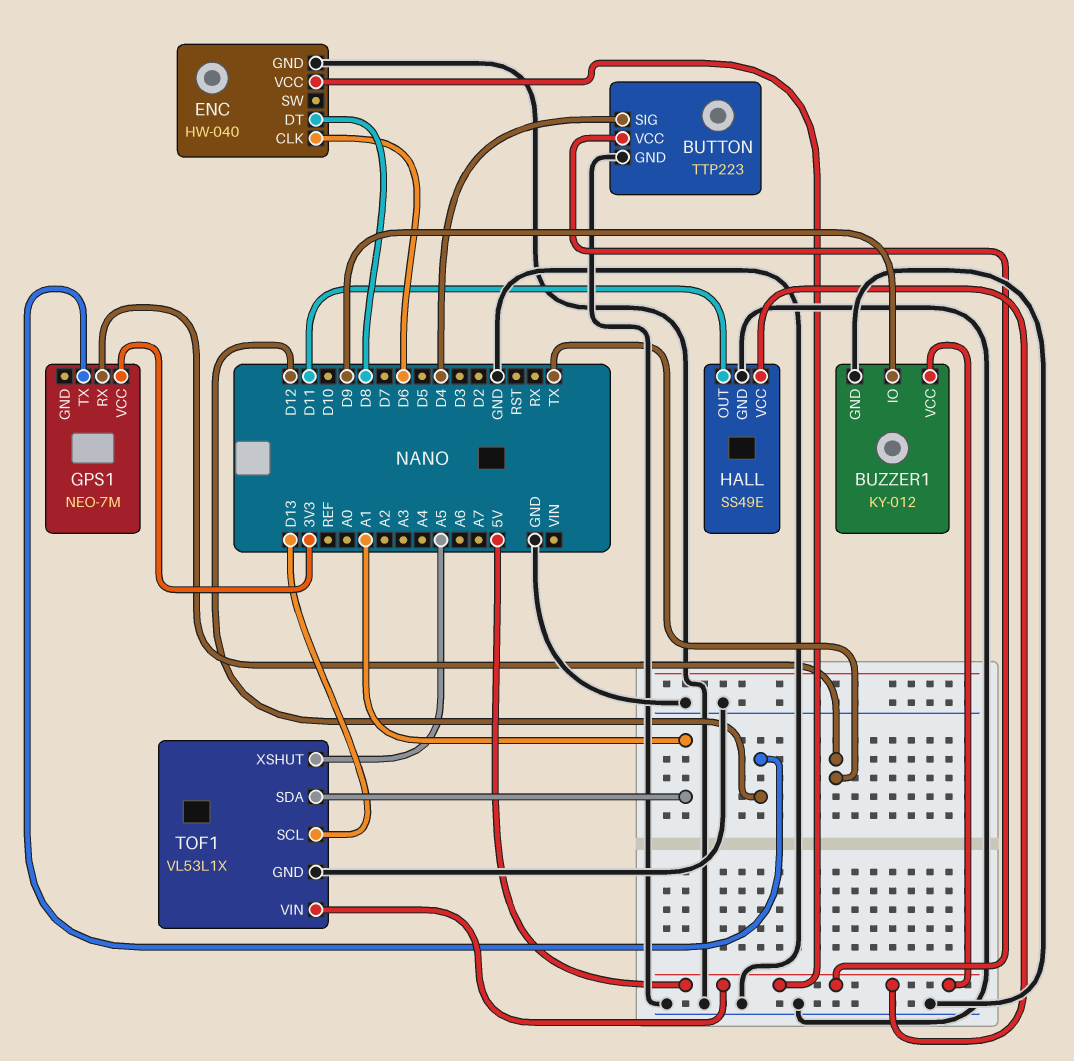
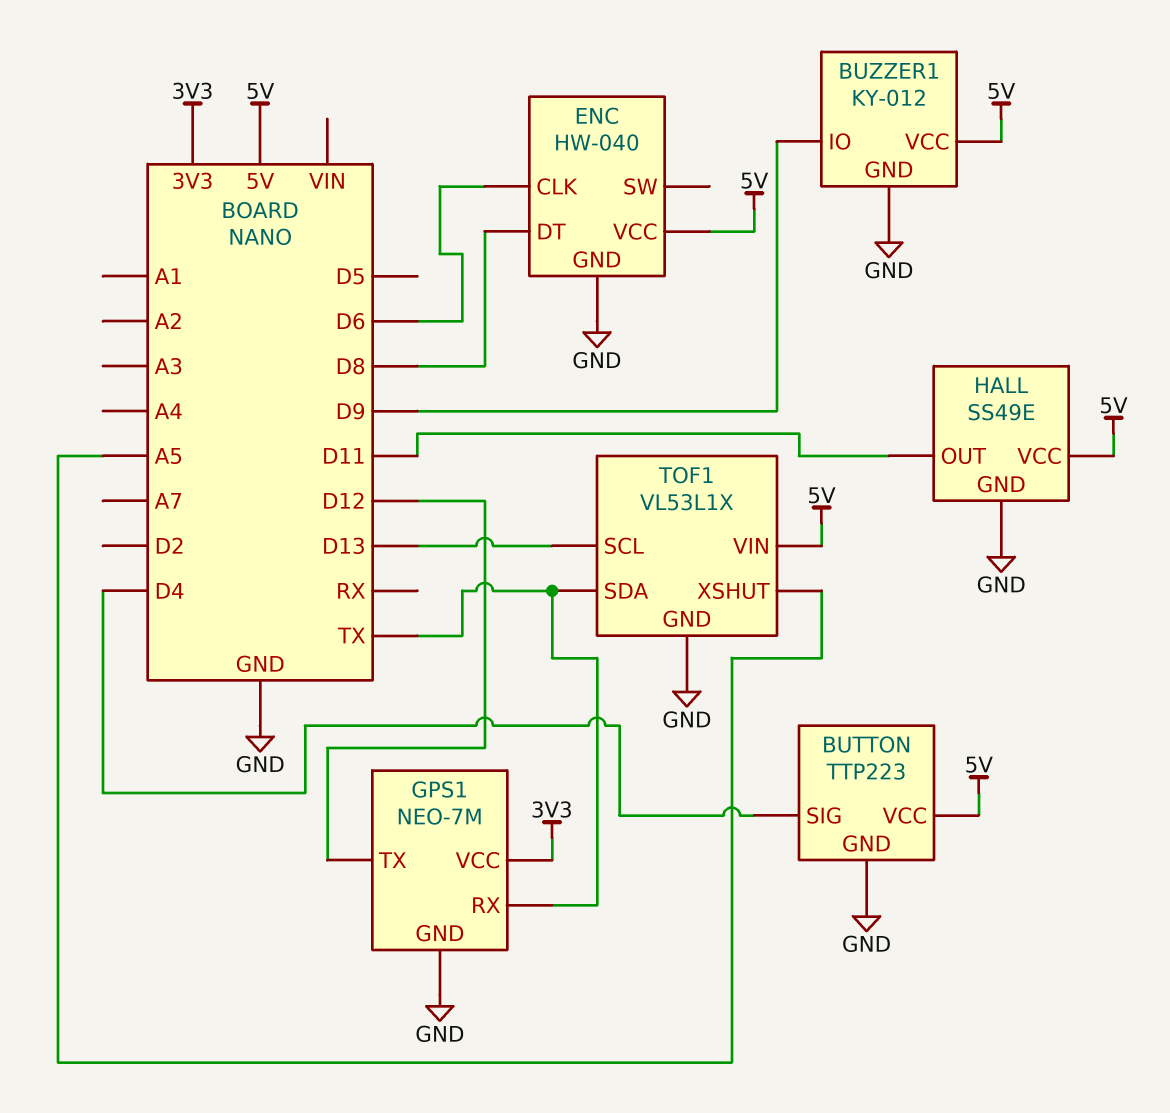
GPS1 pin GND: none -> GND
TOF1 pin SDA: A1 -> TX

